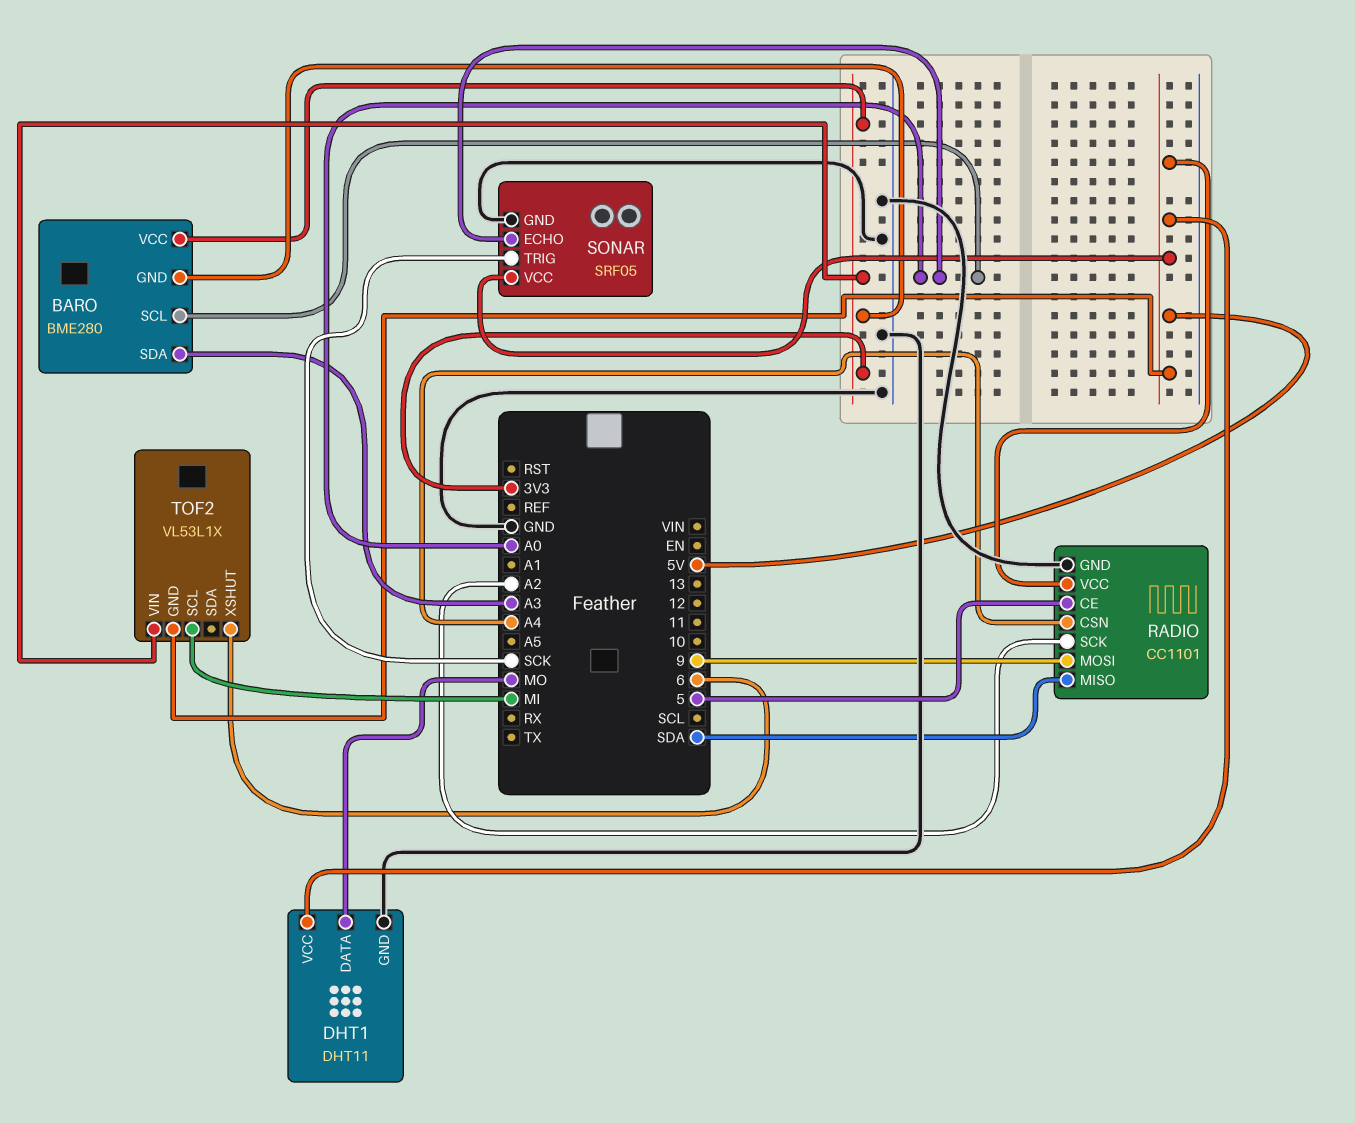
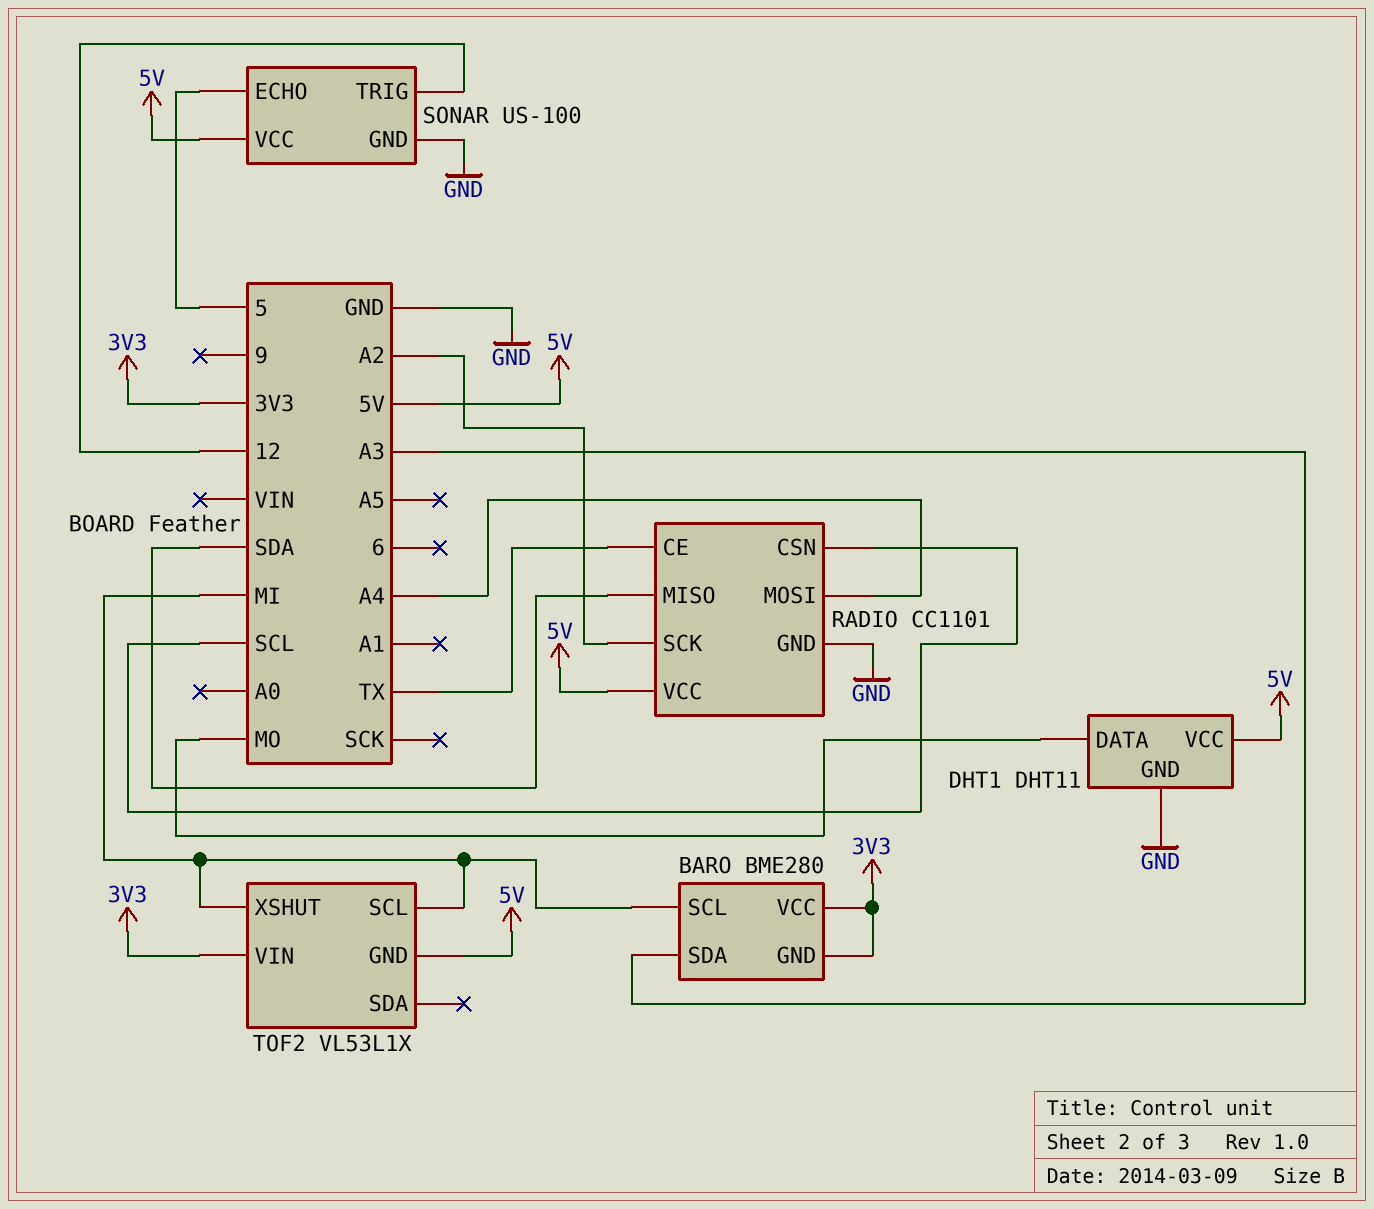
BARO pin SCL: A0 -> MI
RADIO pin CE: 5 -> TX
RADIO pin CSN: A4 -> SCL
RADIO pin MOSI: 9 -> A4
SONAR: SRF05 -> US-100
SONAR pin ECHO: A0 -> 5
SONAR pin TRIG: SCK -> 12
TOF2 pin XSHUT: 6 -> MI

